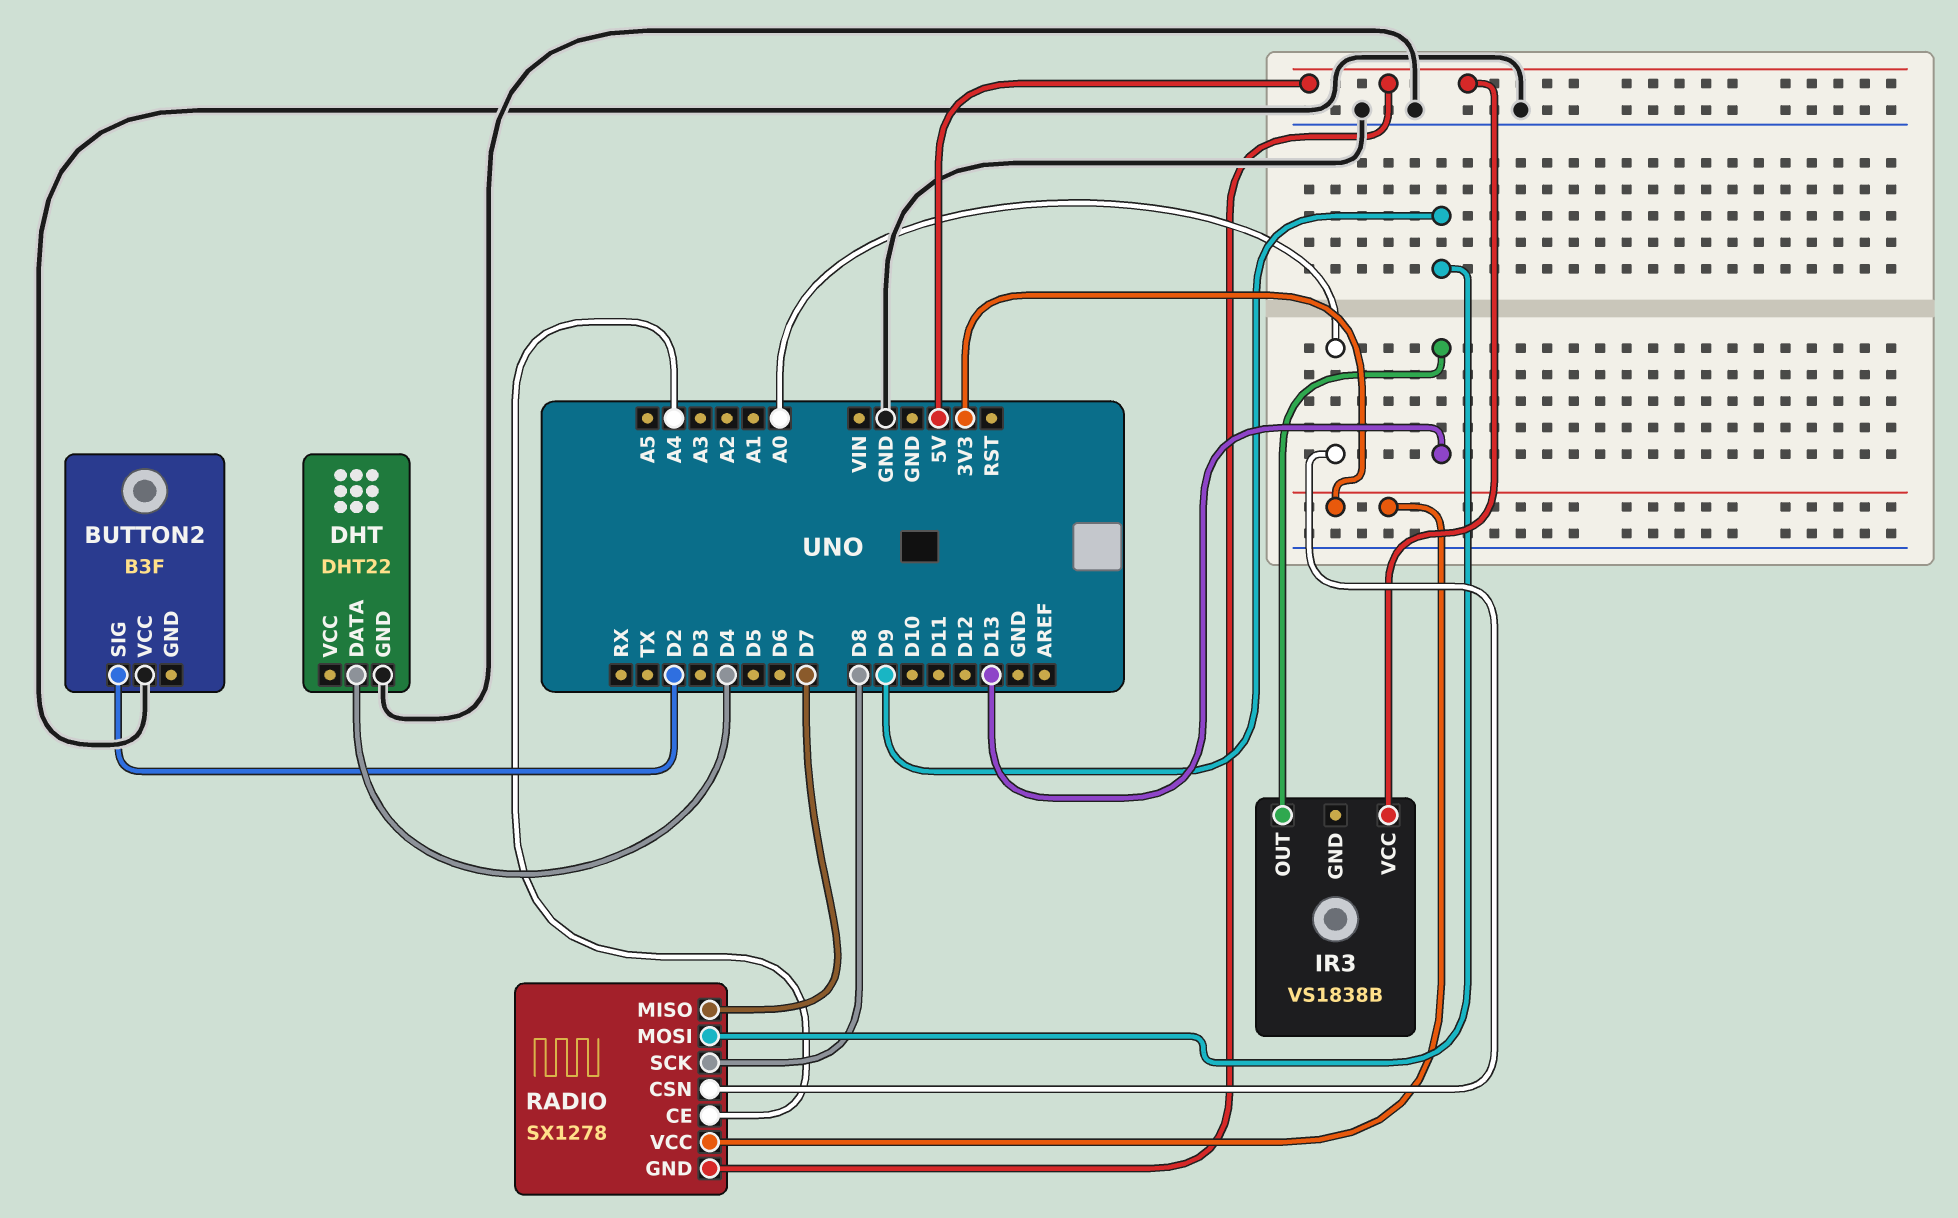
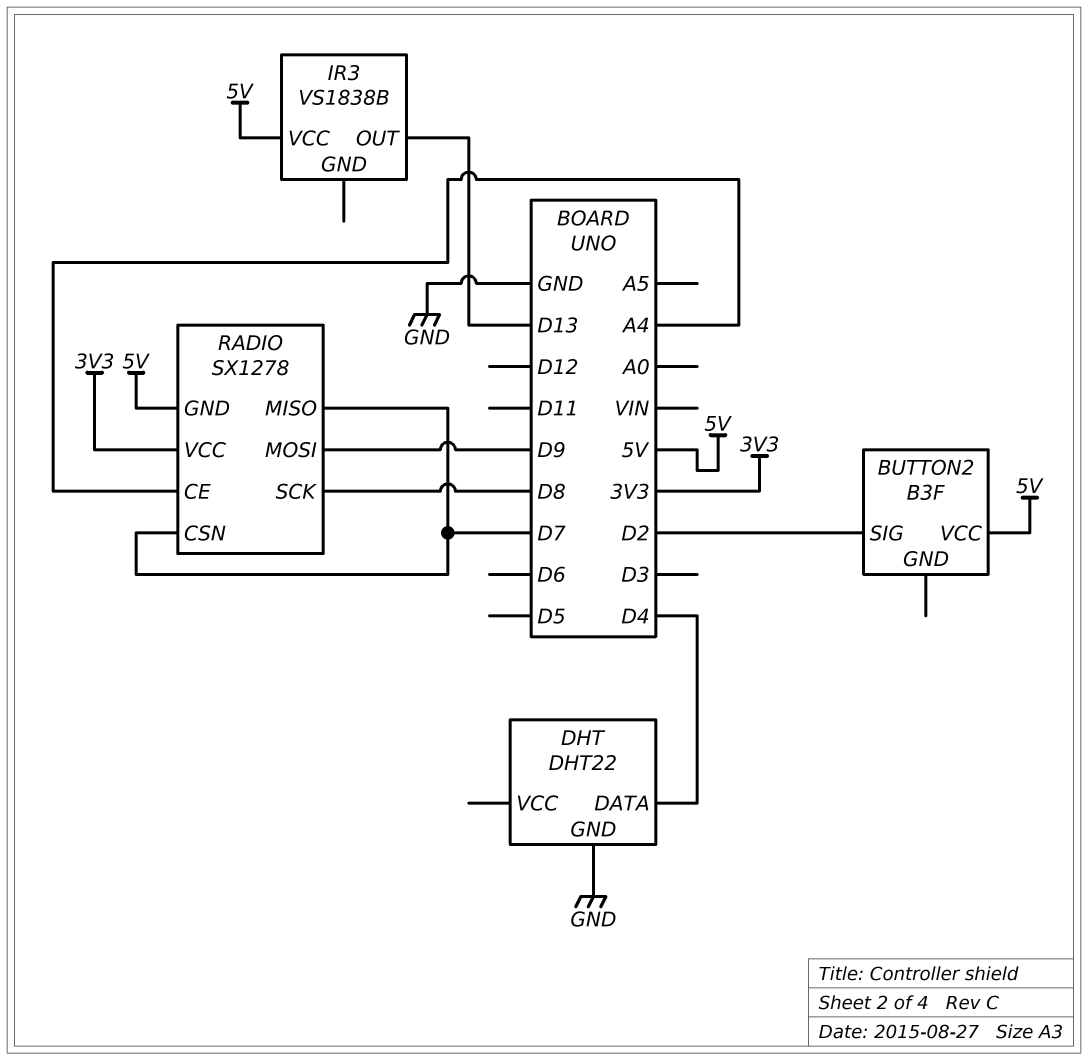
BUTTON2 pin VCC: GND -> 5V
RADIO pin CSN: A0 -> D7

